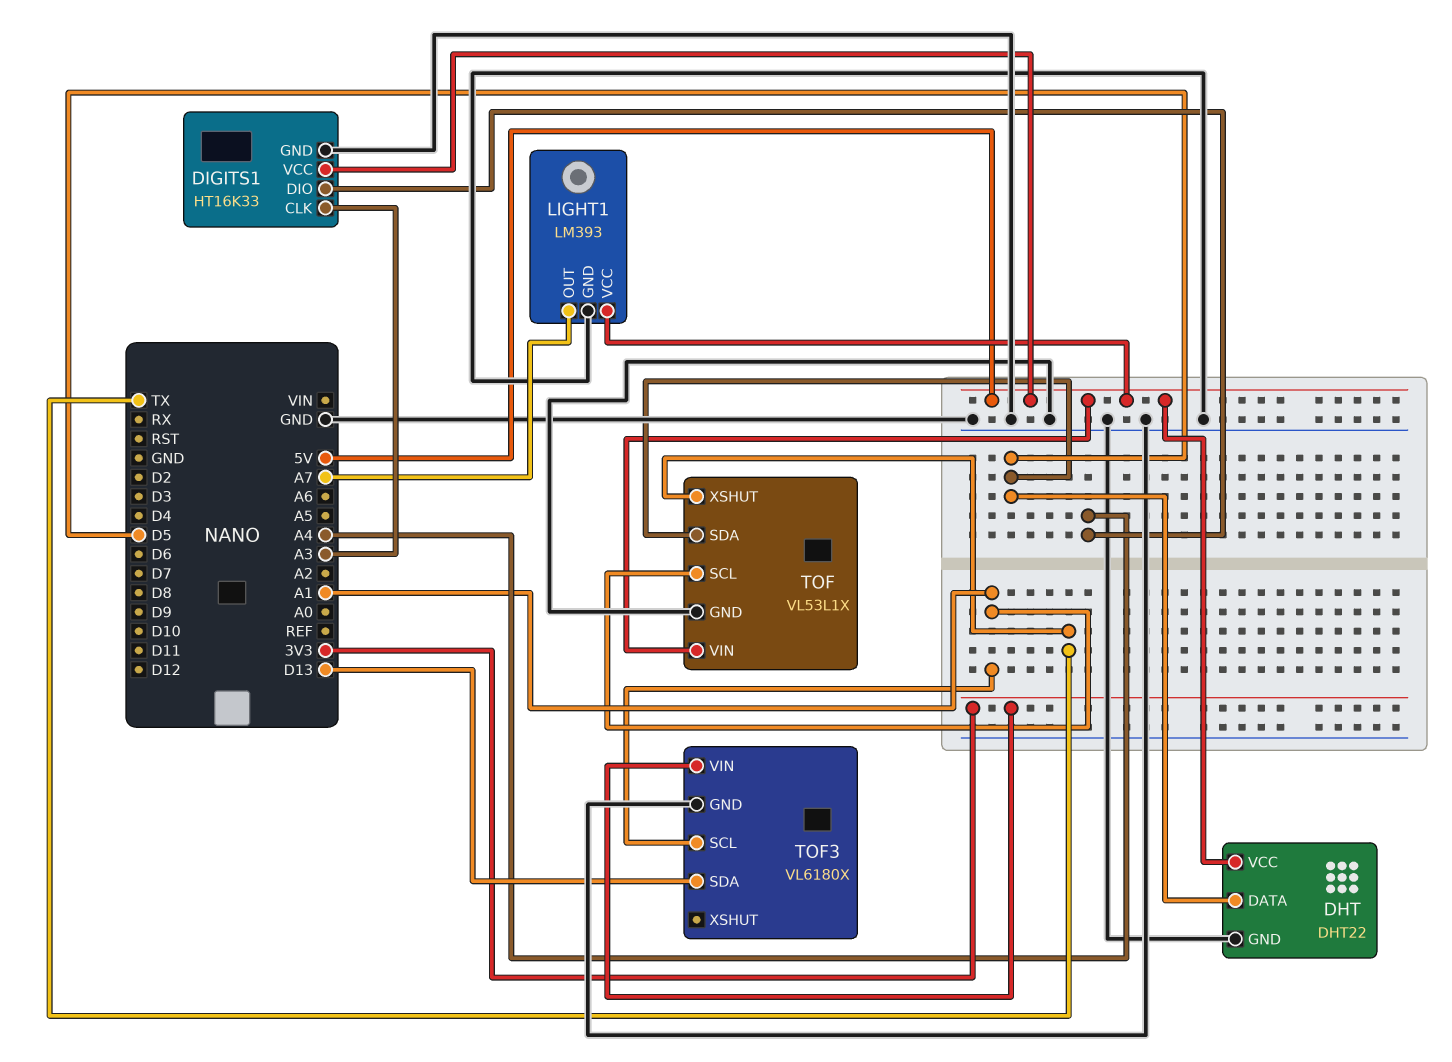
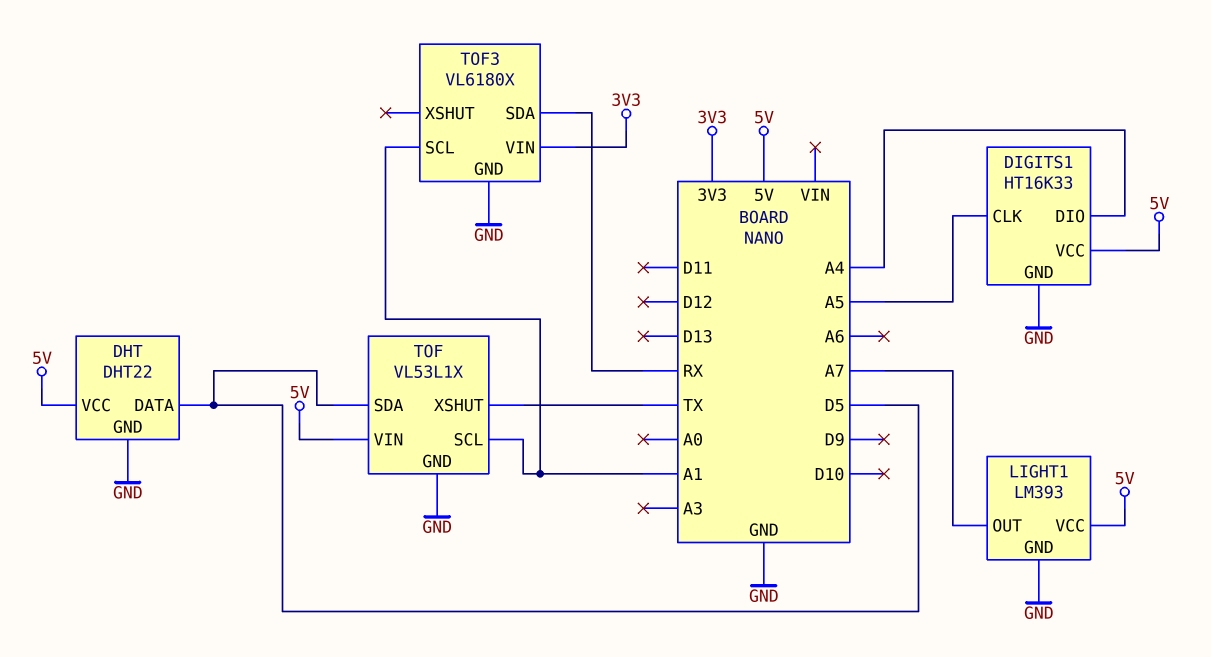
DIGITS1 pin CLK: A3 -> A5
TOF3 pin SDA: D13 -> RX

